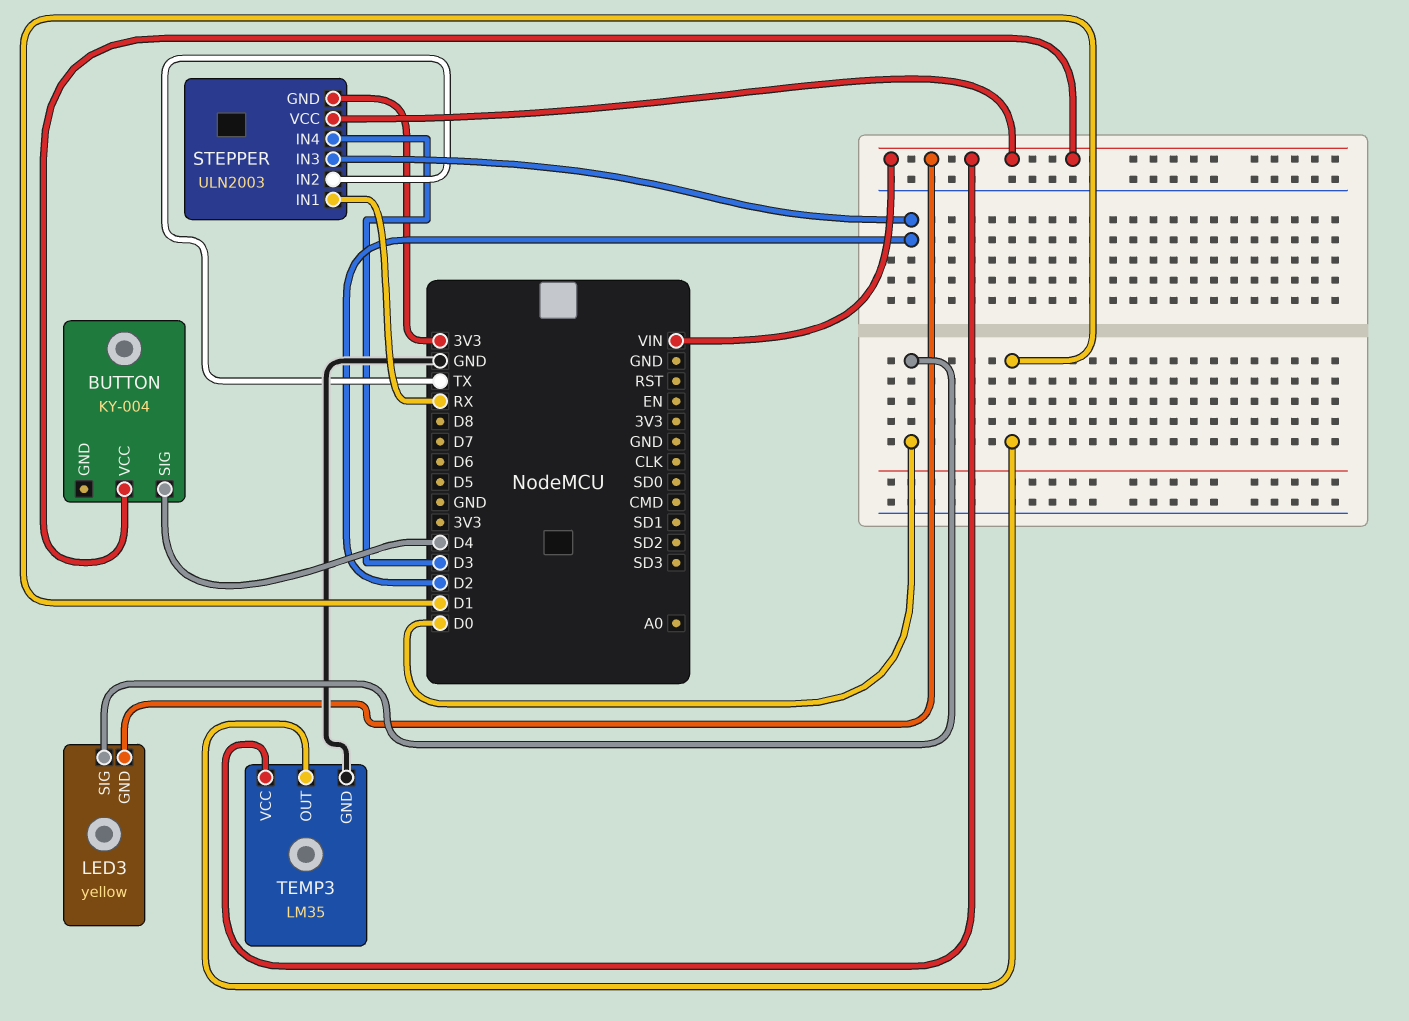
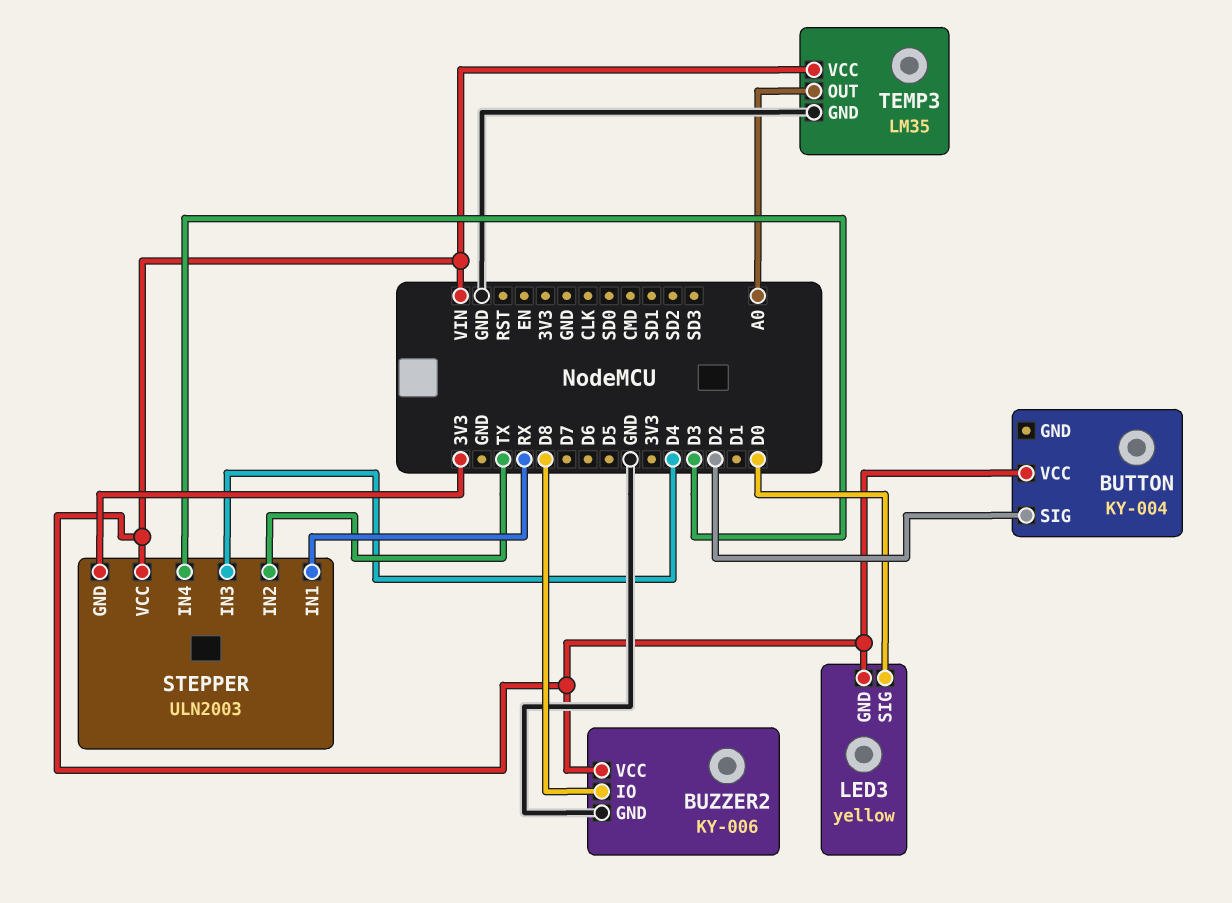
BUTTON pin SIG: D4 -> D2
BUZZER2: none -> KY-006
BUZZER2 pin GND: none -> GND
BUZZER2 pin IO: none -> D8
BUZZER2 pin VCC: none -> VIN
STEPPER pin IN3: D2 -> D4
TEMP3 pin OUT: D1 -> A0

